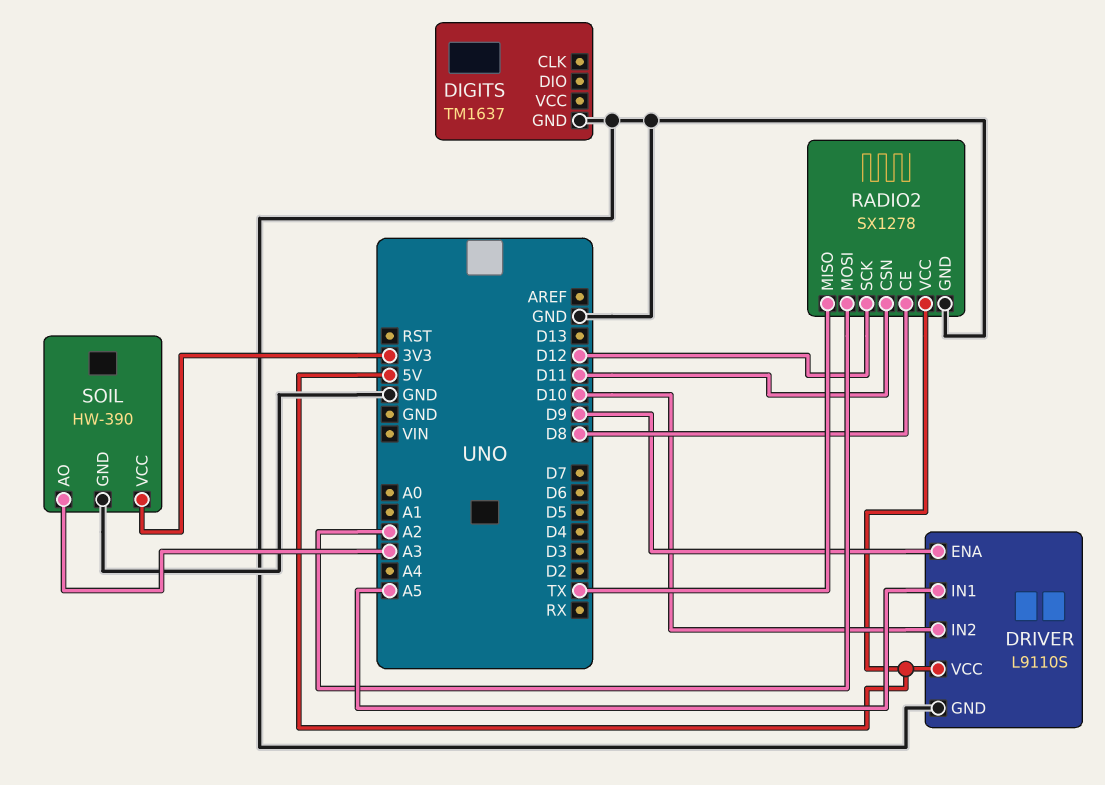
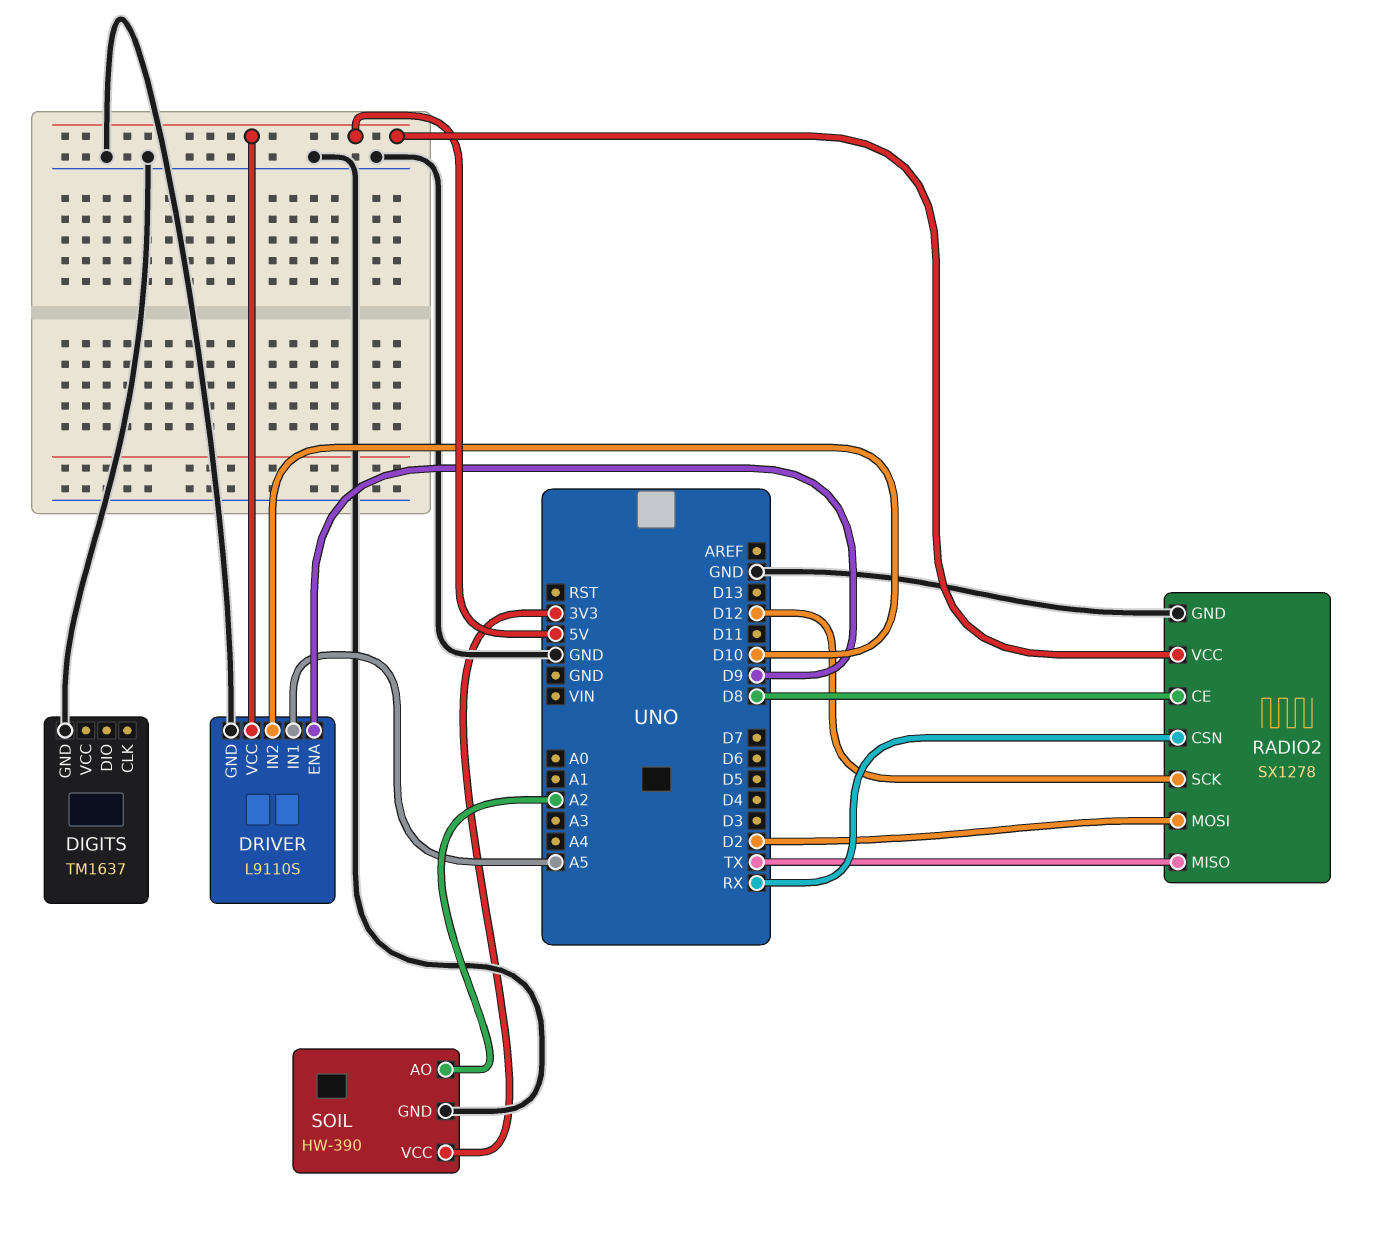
RADIO2 pin CSN: D11 -> RX
RADIO2 pin MOSI: A2 -> D2
SOIL pin AO: A3 -> A2

